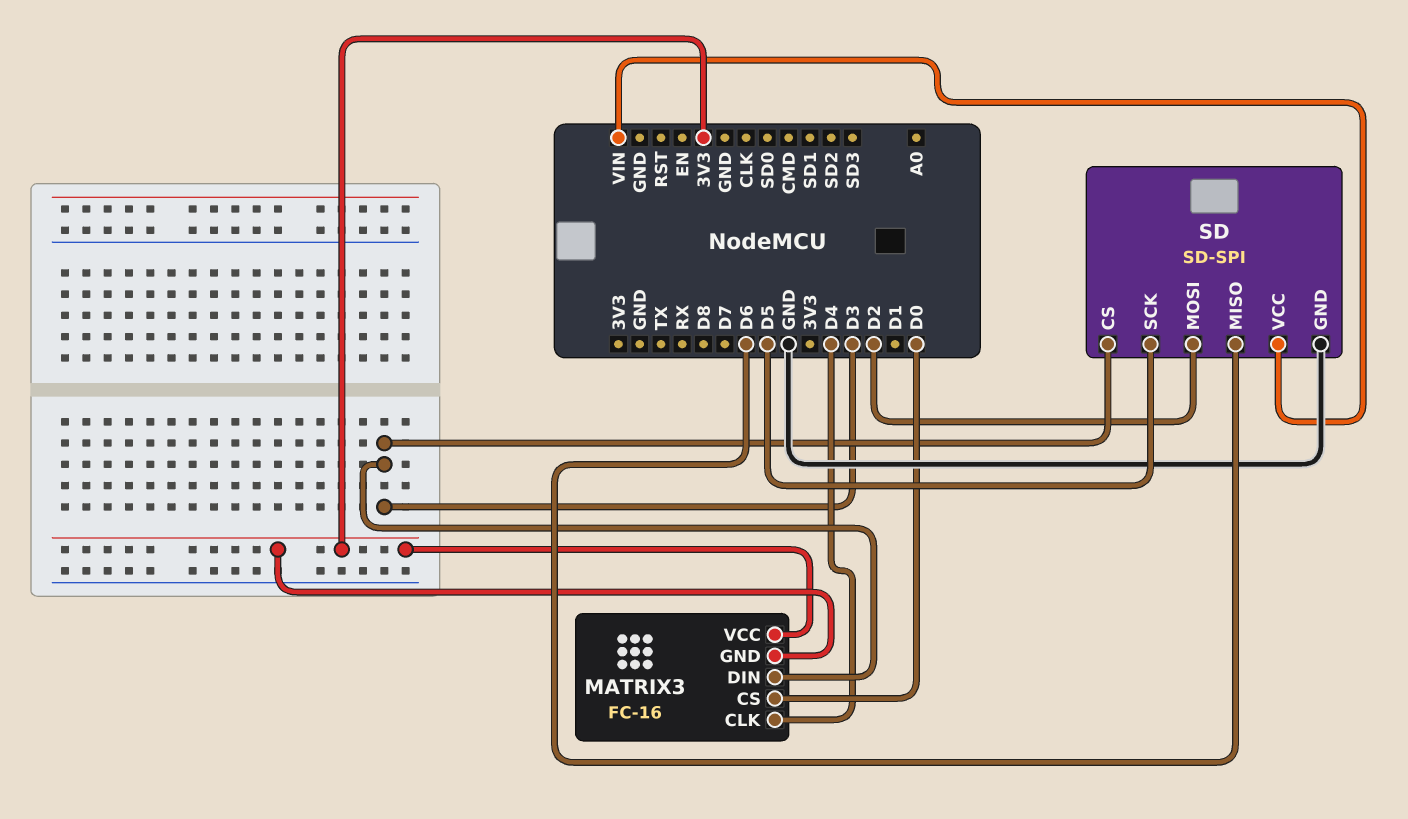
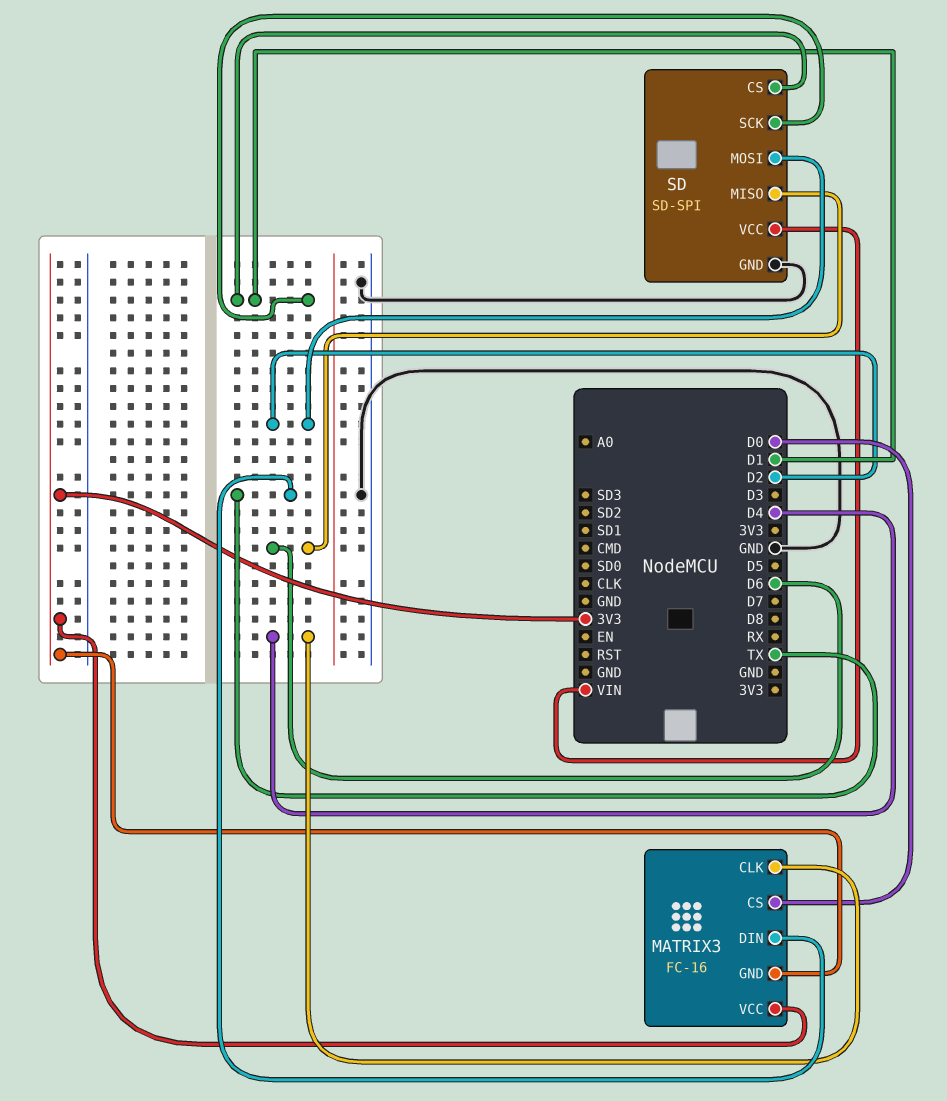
MATRIX3 pin DIN: D3 -> TX
SD pin CS: D3 -> D1
SD pin SCK: D5 -> D1

